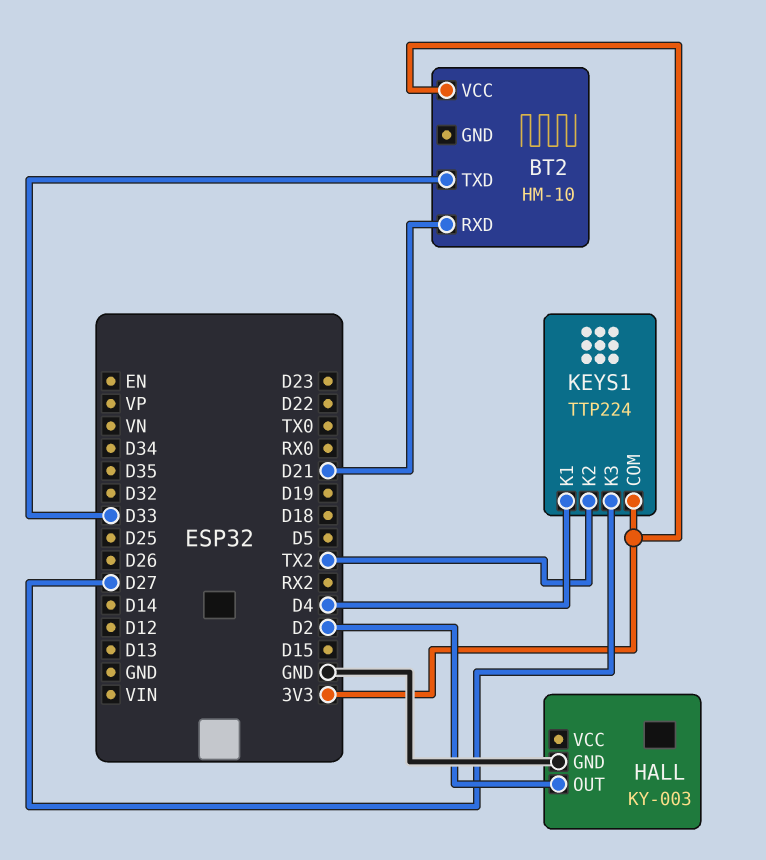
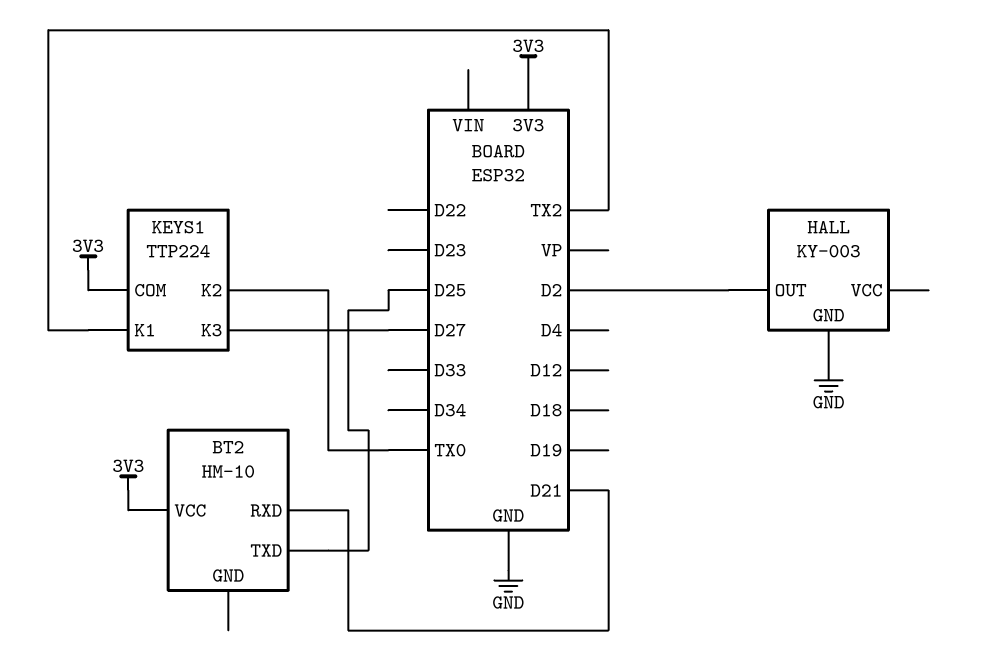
BT2 pin TXD: D33 -> D25
KEYS1 pin K1: D4 -> TX2
KEYS1 pin K2: TX2 -> TX0

